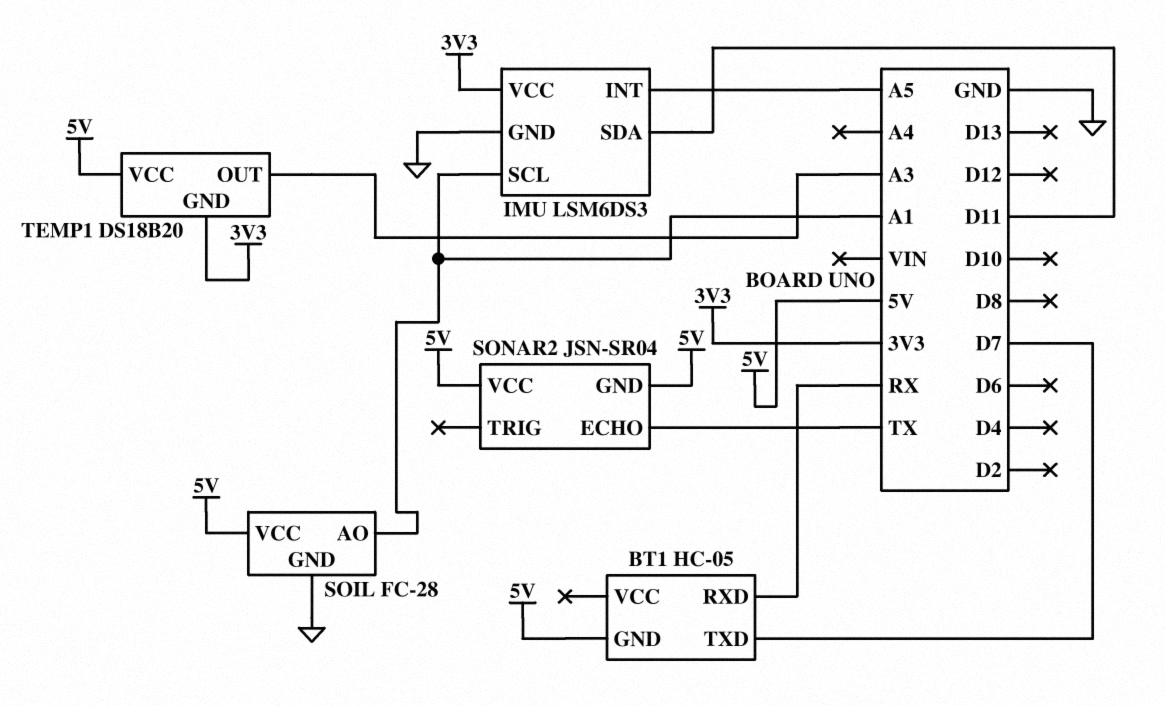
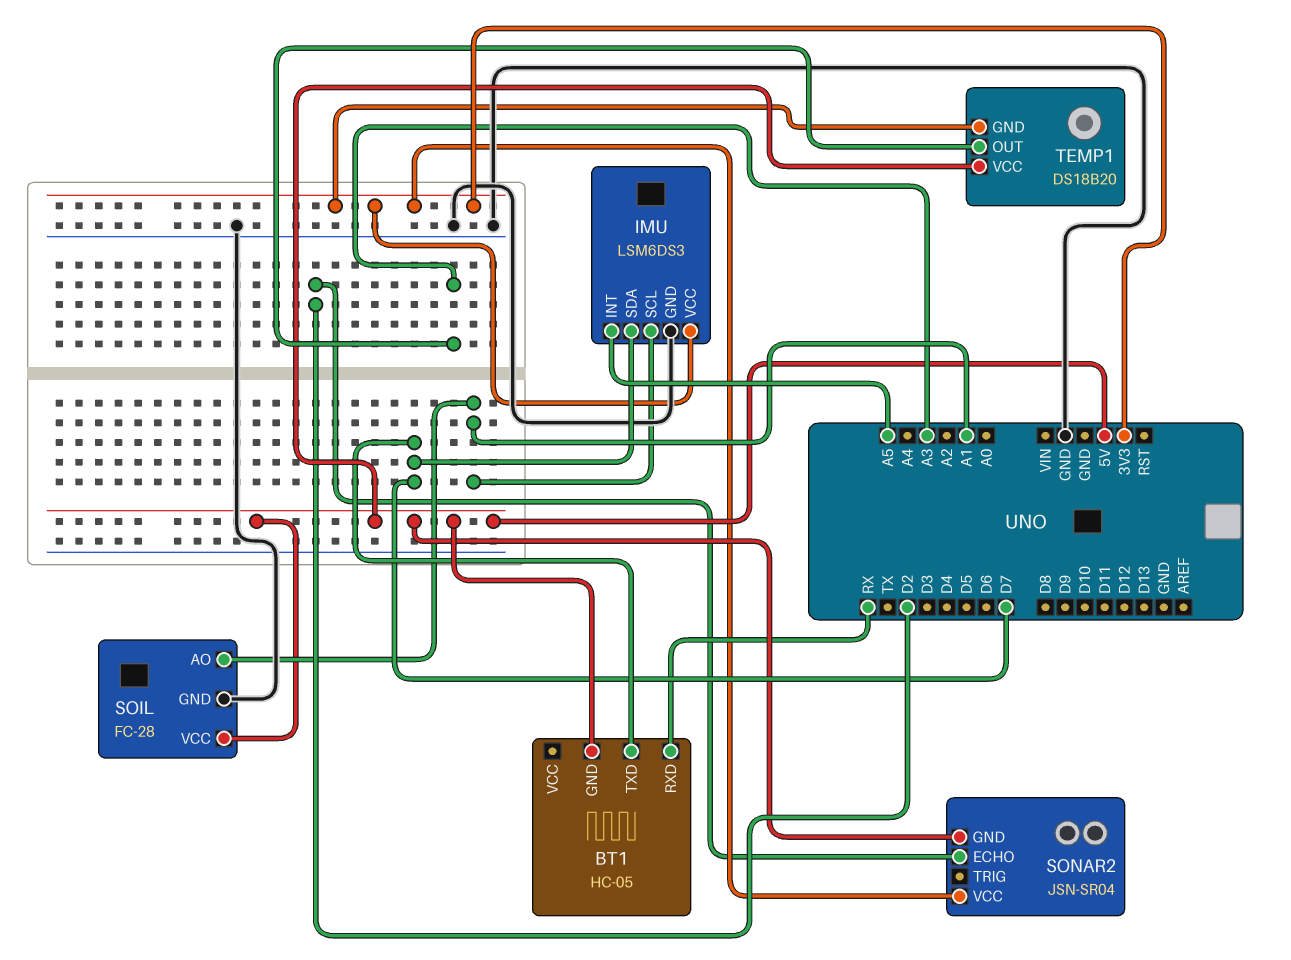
IMU pin SDA: D11 -> D7
SONAR2 pin ECHO: TX -> D2
SONAR2 pin VCC: 5V -> 3V3

